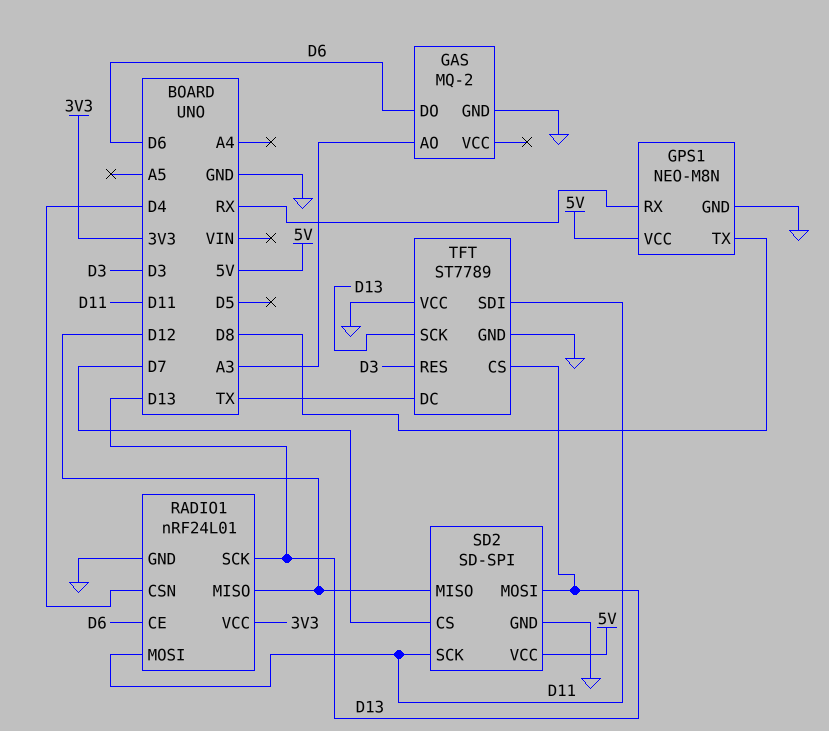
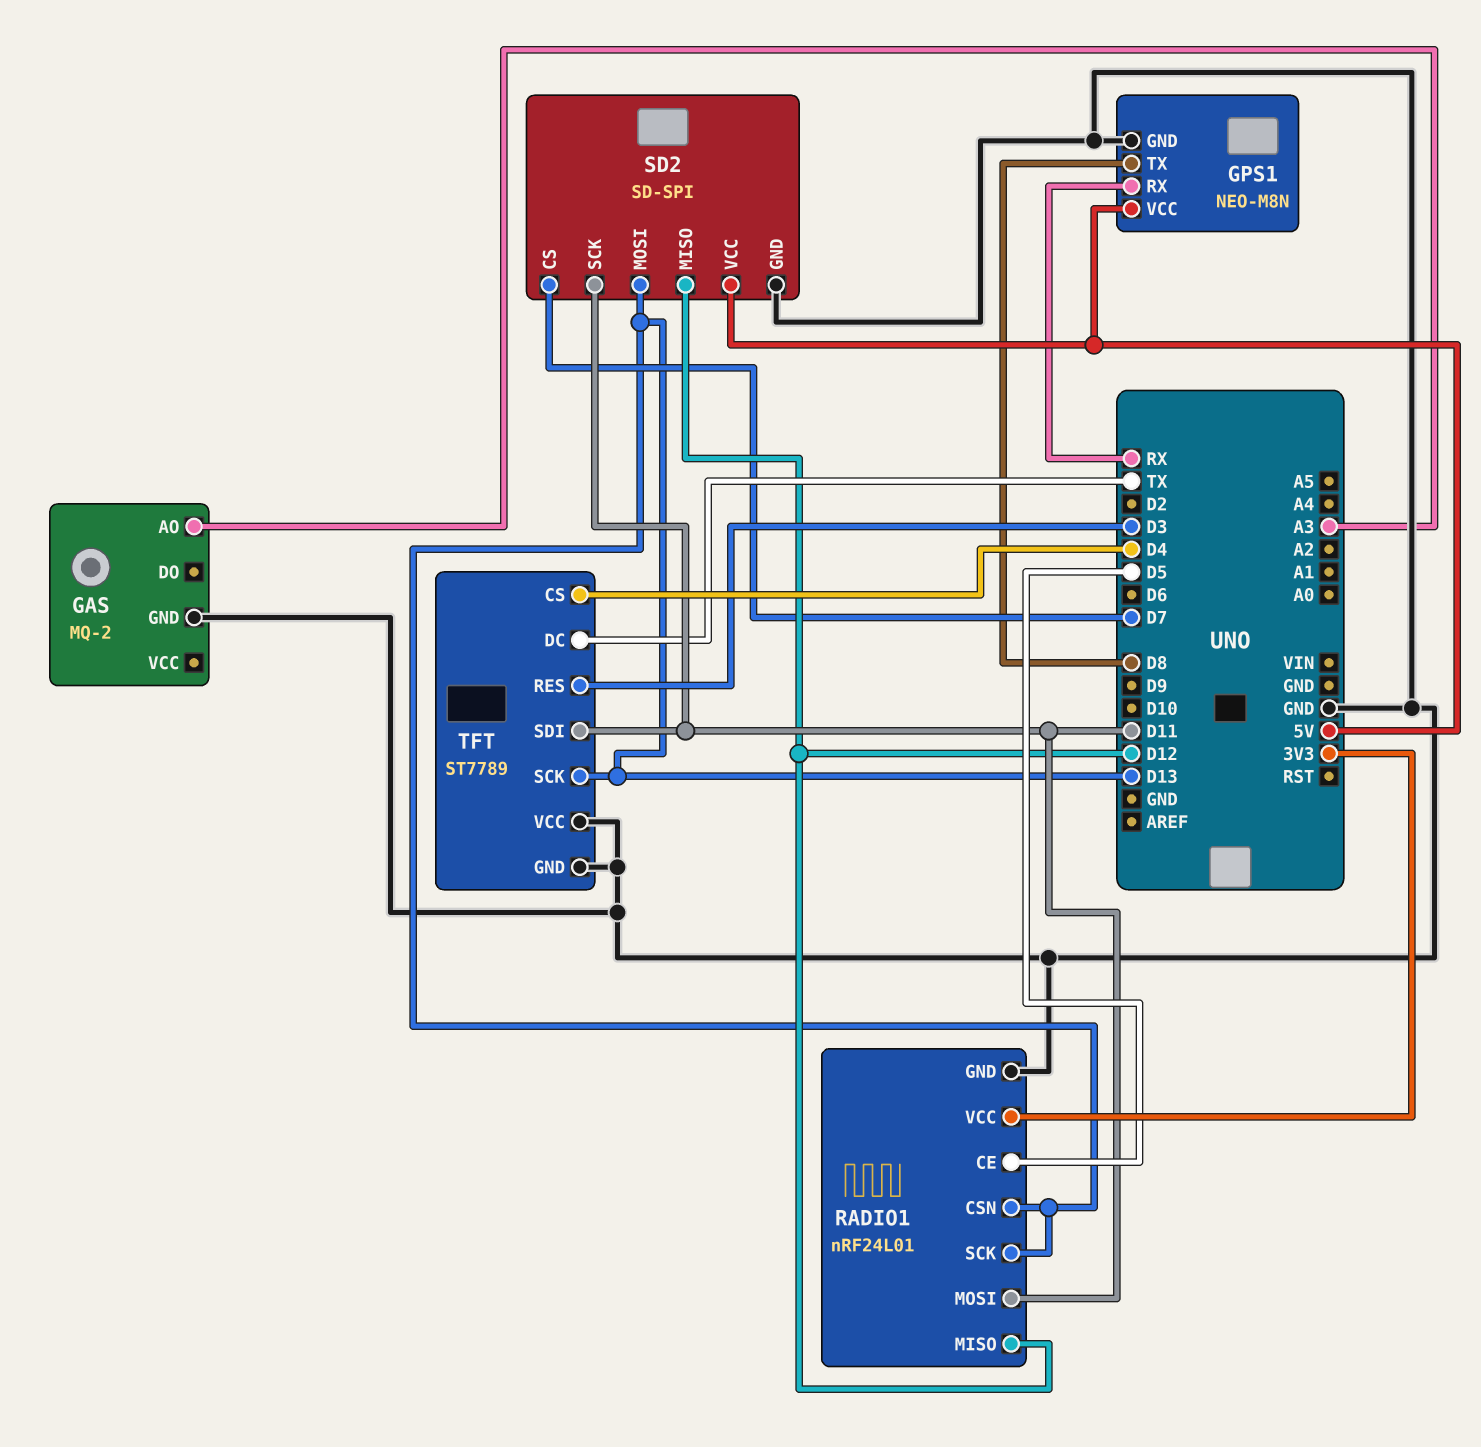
GAS pin DO: D6 -> none
RADIO1 pin CE: D6 -> D5
RADIO1 pin CSN: D4 -> D13
TFT pin CS: D13 -> D4

